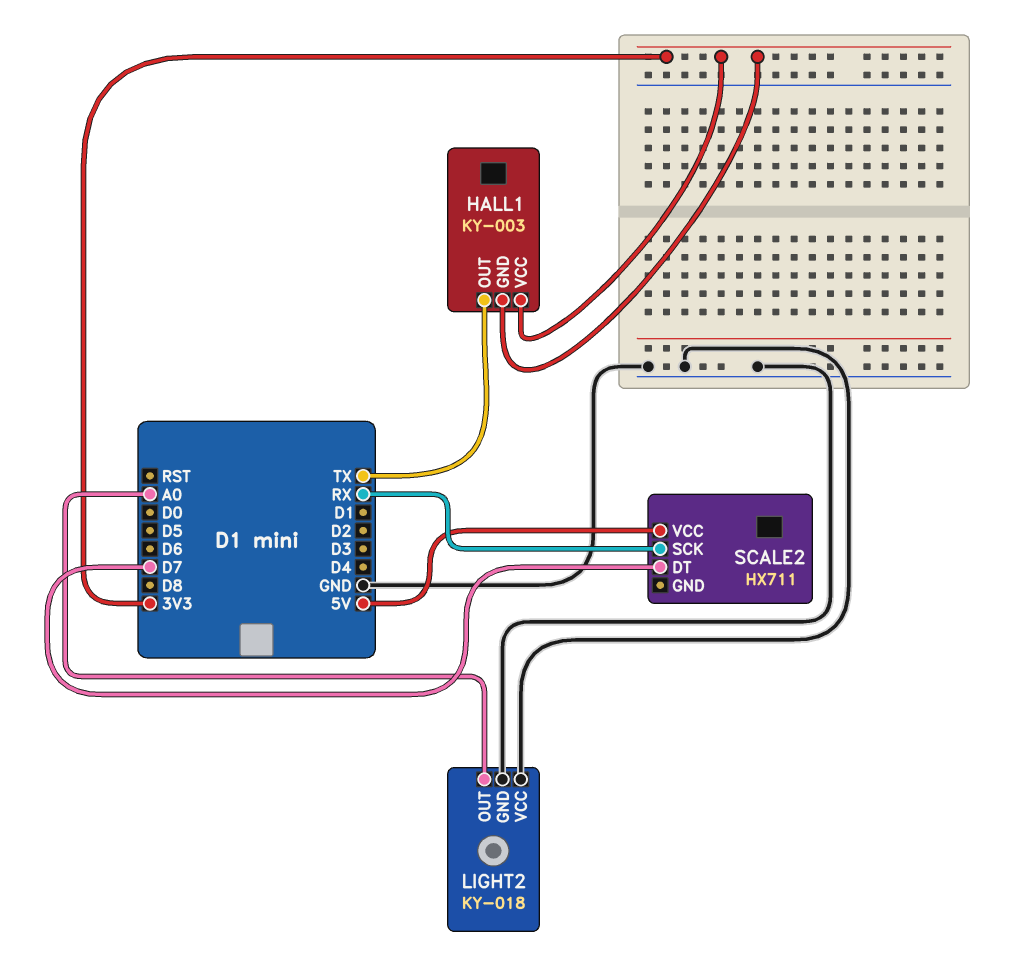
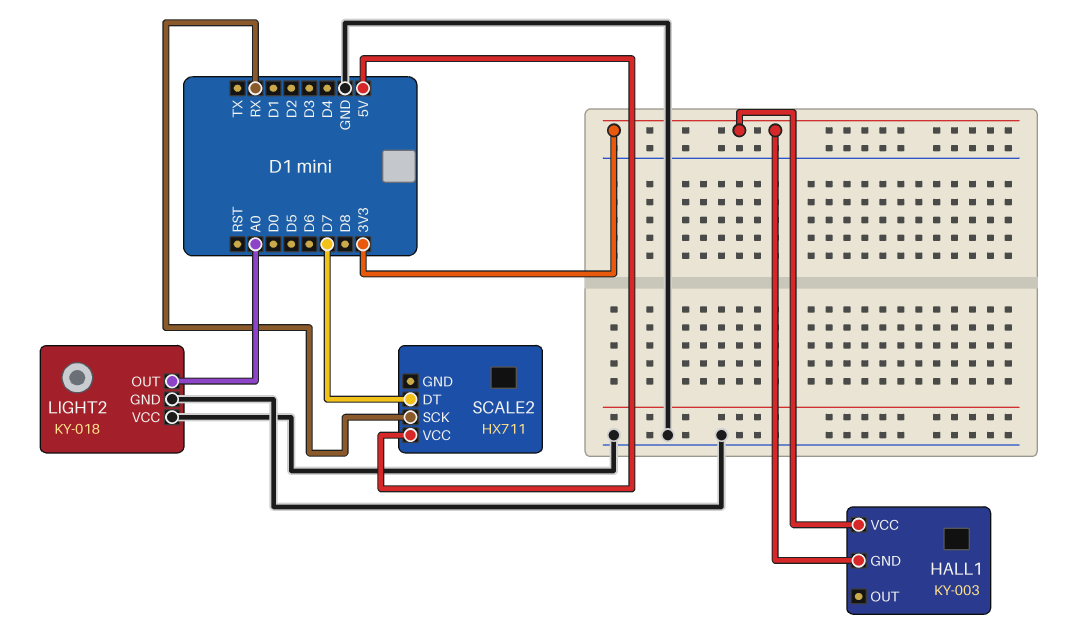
HALL1 pin OUT: TX -> none

